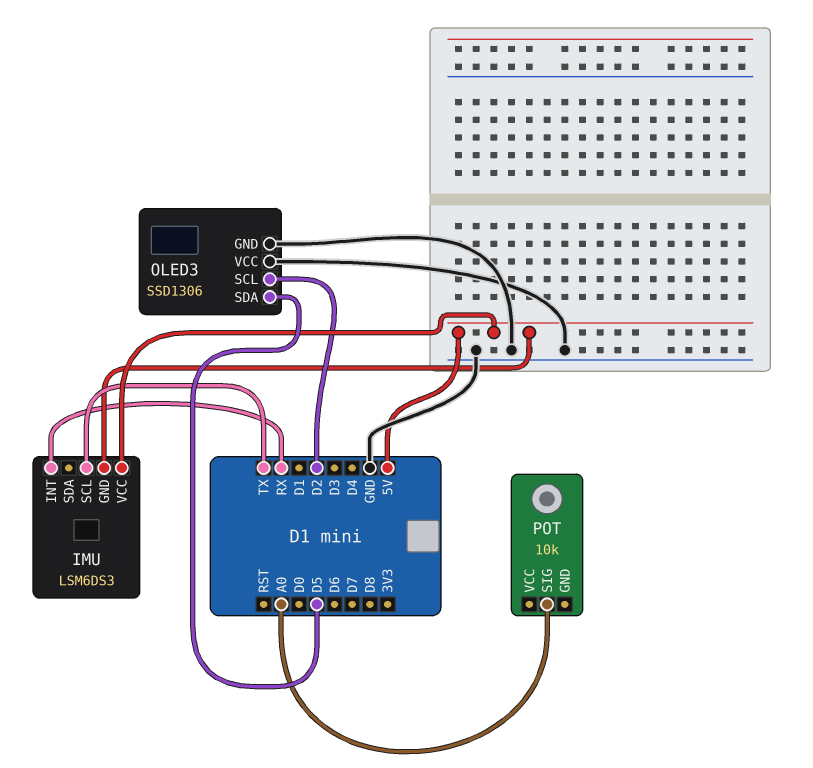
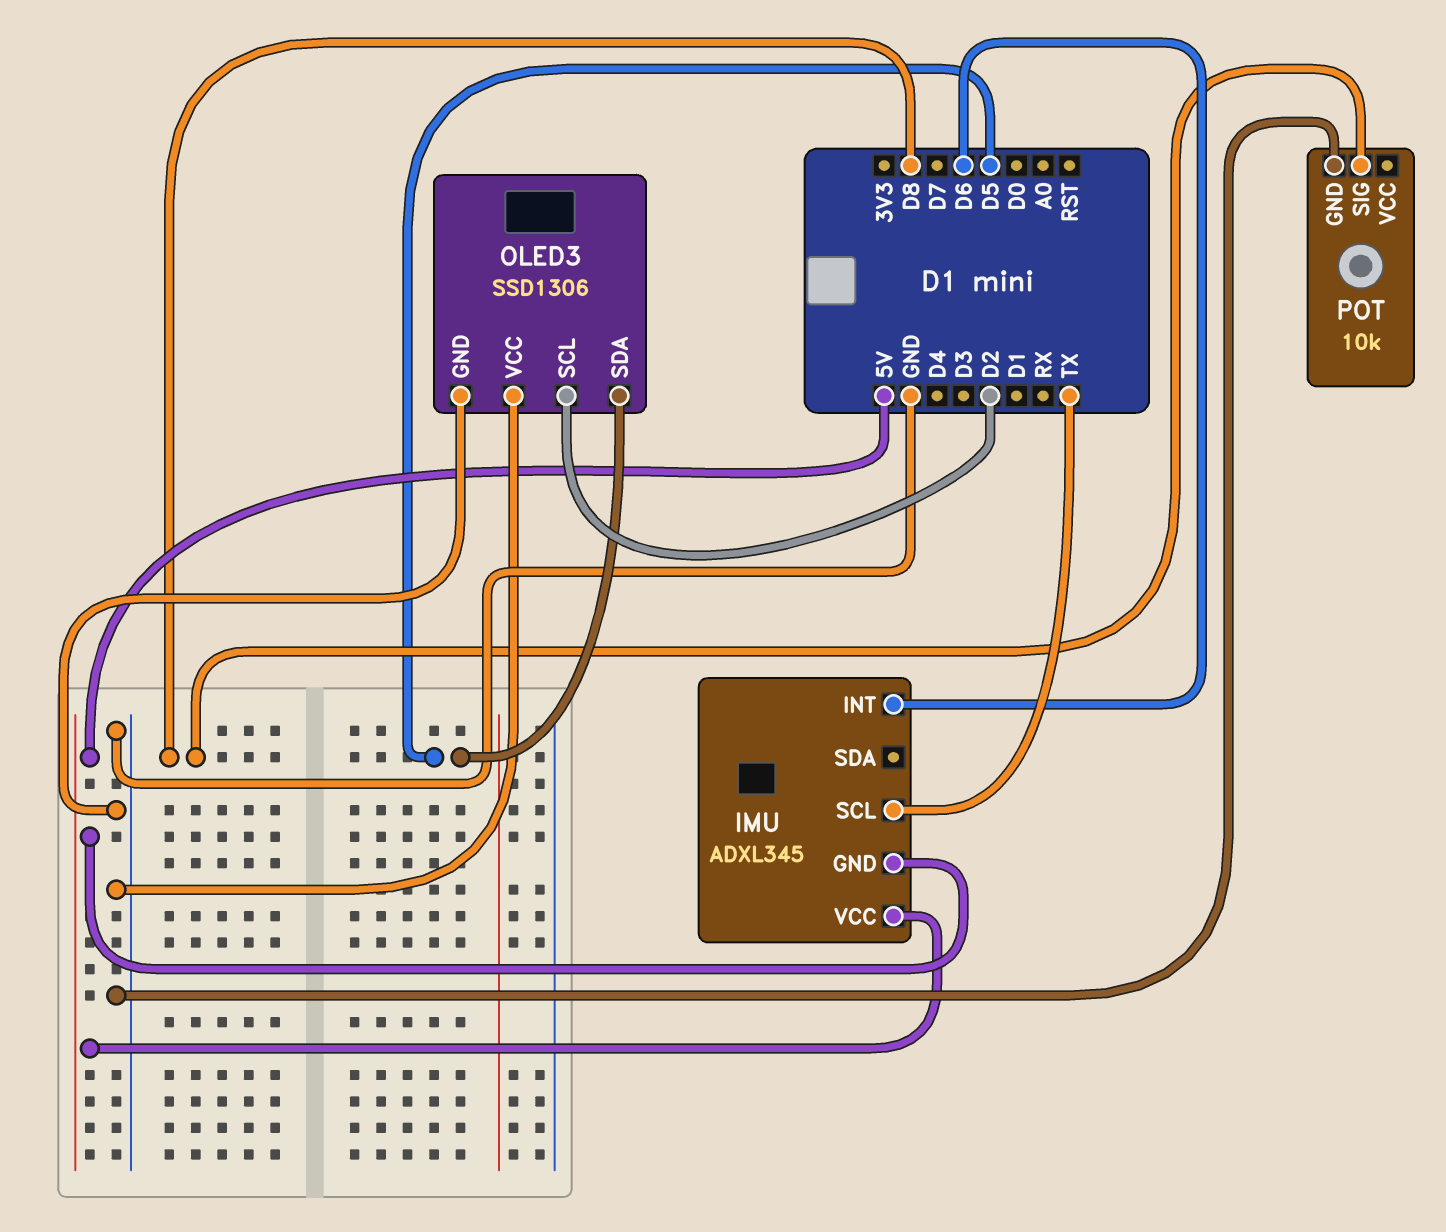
IMU: LSM6DS3 -> ADXL345
IMU pin INT: RX -> D6
POT pin GND: none -> GND
POT pin SIG: A0 -> D8

